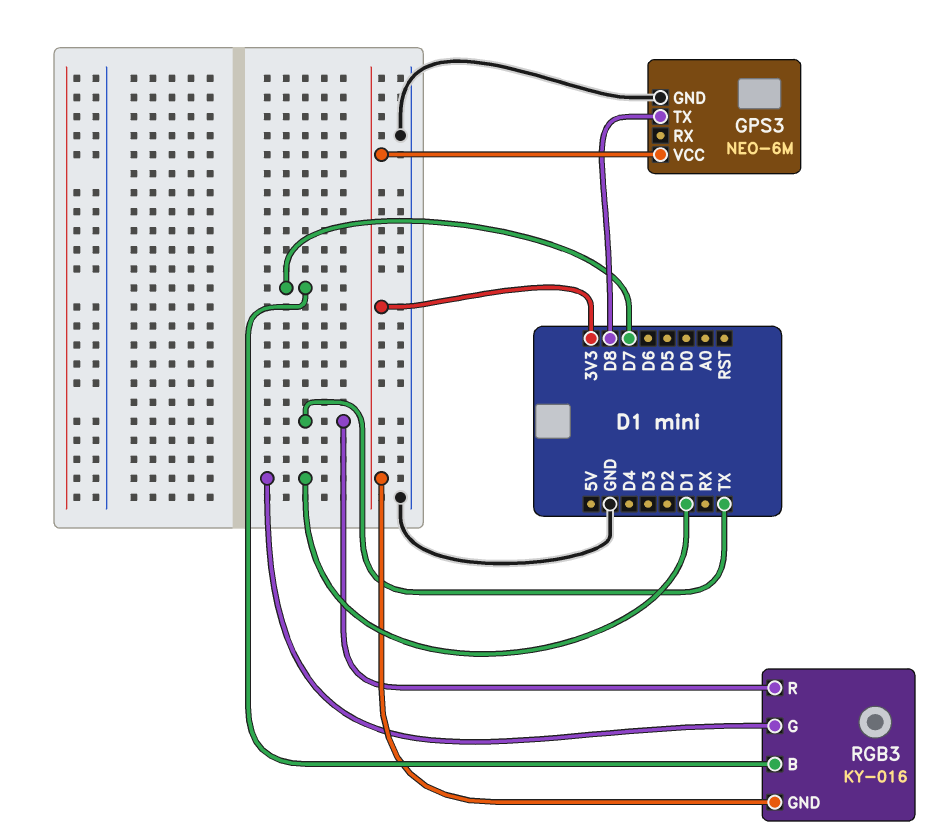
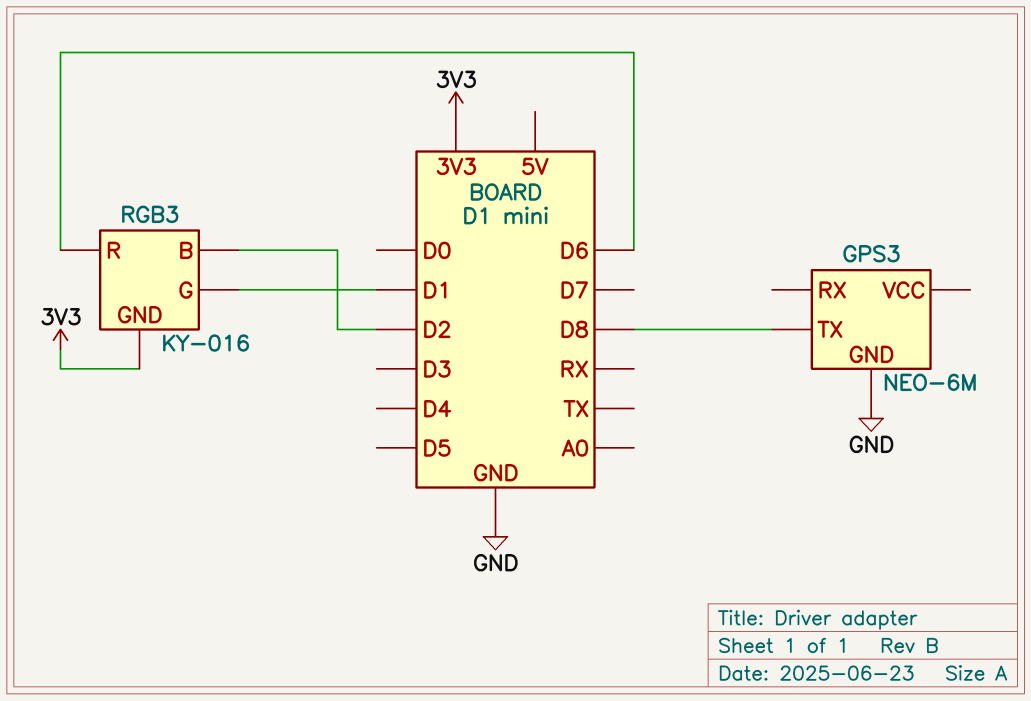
GPS3 pin VCC: 3V3 -> none
RGB3 pin B: D7 -> D2
RGB3 pin R: TX -> D6

